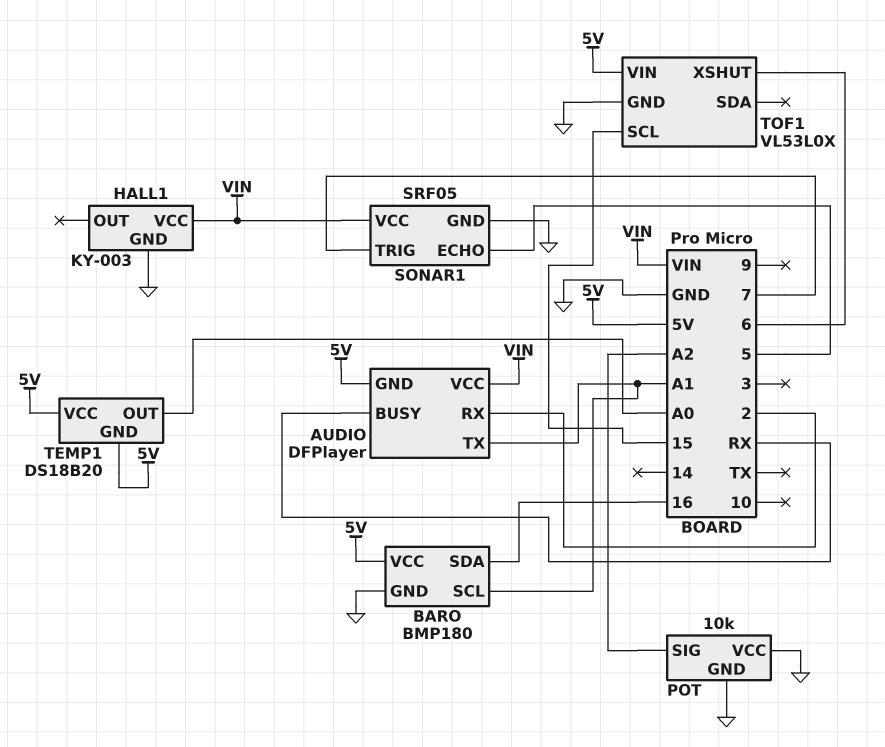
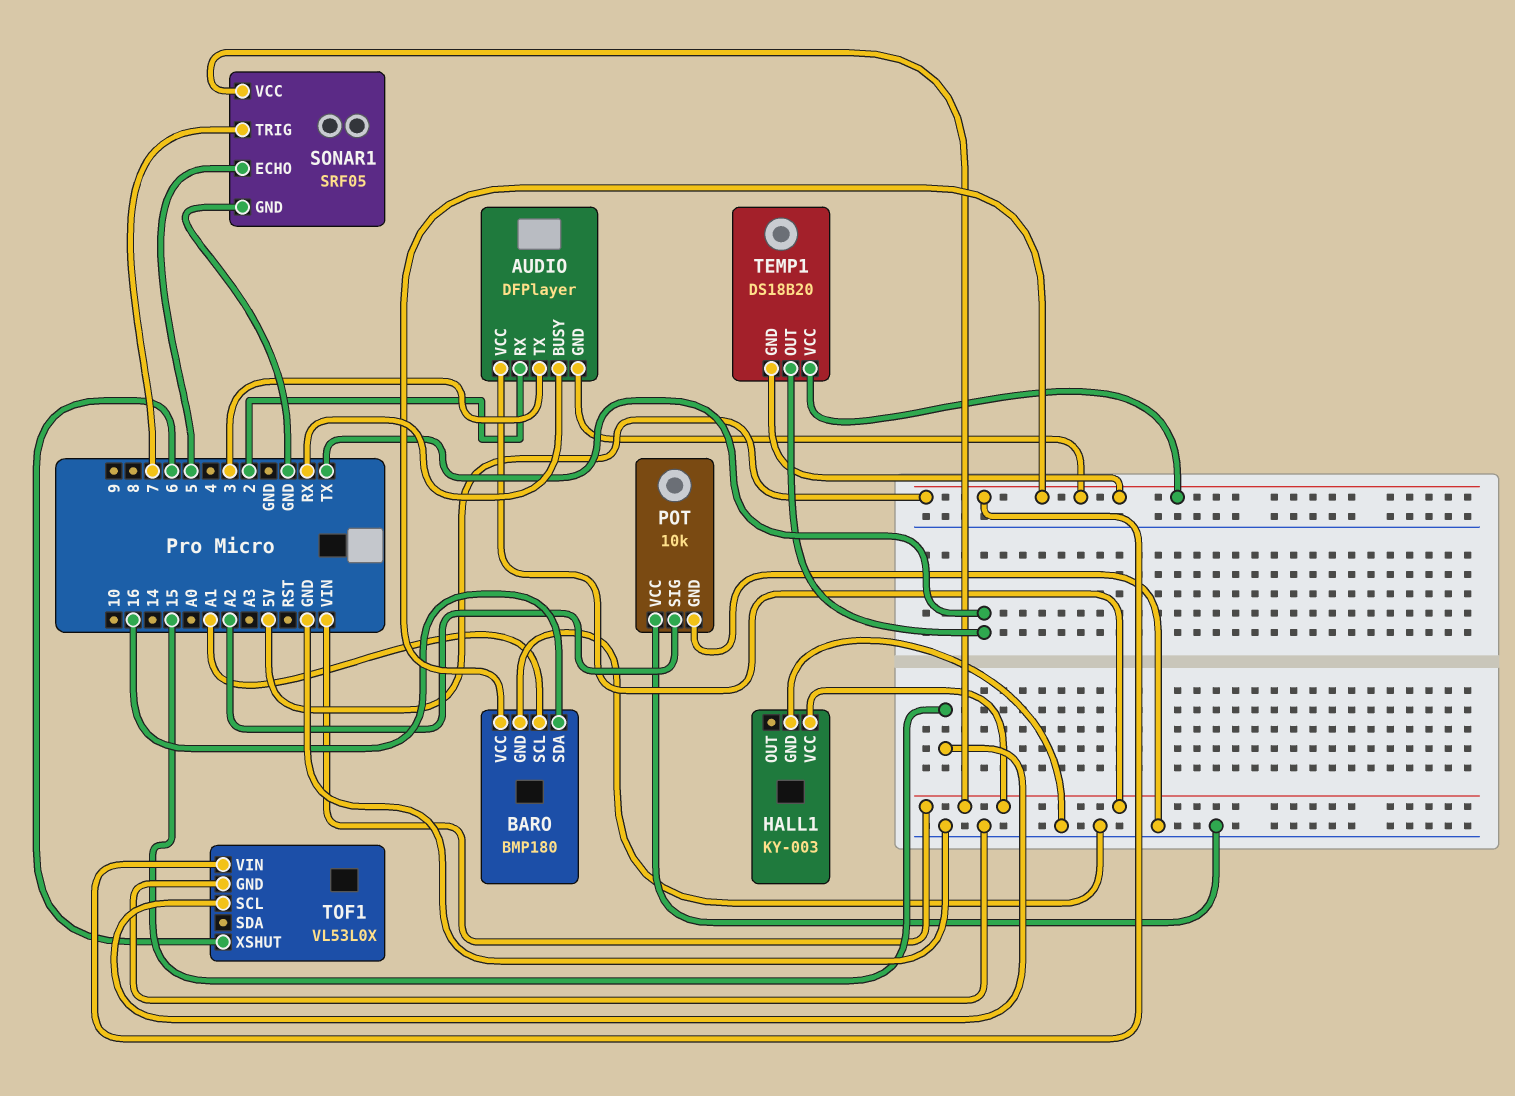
AUDIO pin TX: A1 -> 3
TEMP1 pin OUT: A0 -> TX

